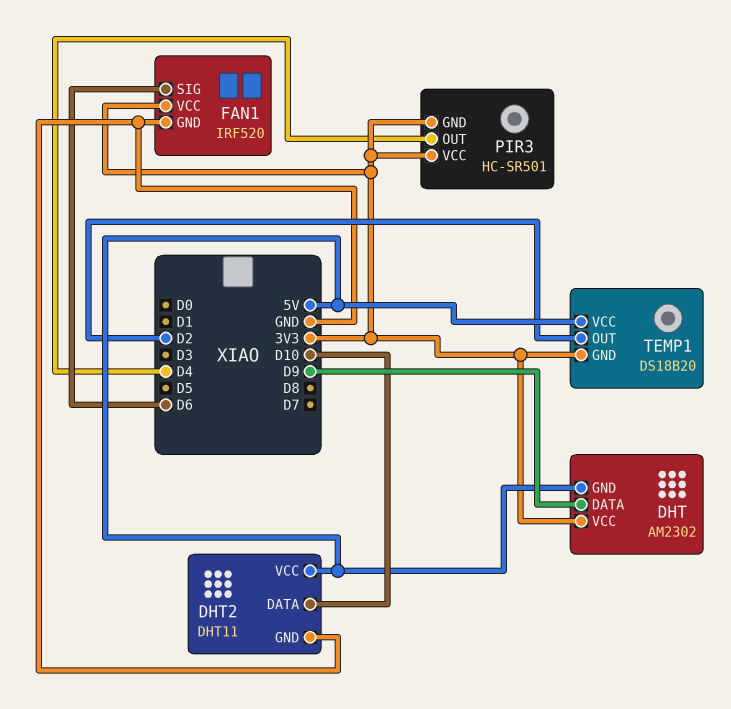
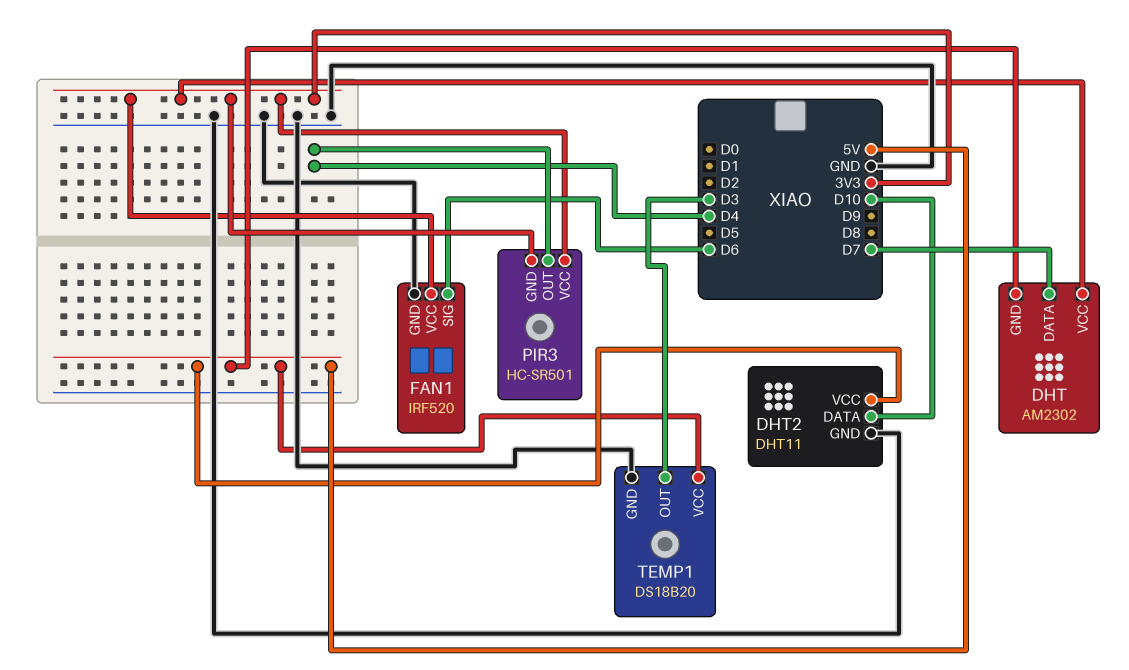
DHT pin DATA: D9 -> D7
TEMP1 pin GND: 3V3 -> GND
TEMP1 pin OUT: D2 -> D3

